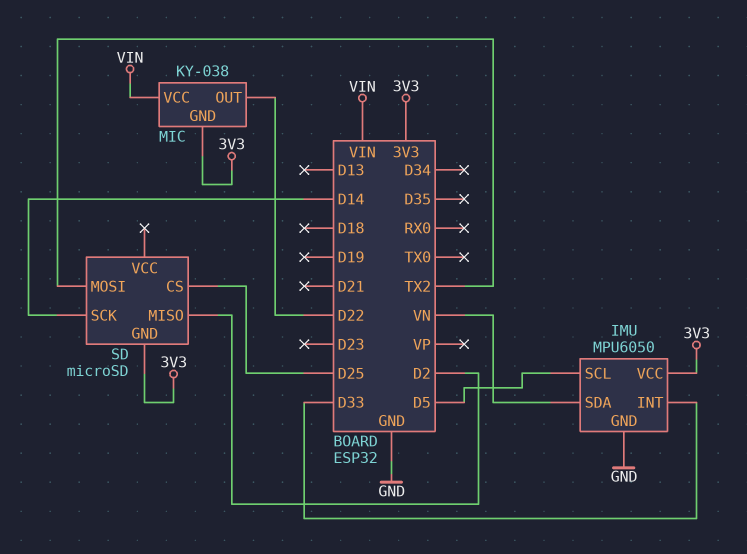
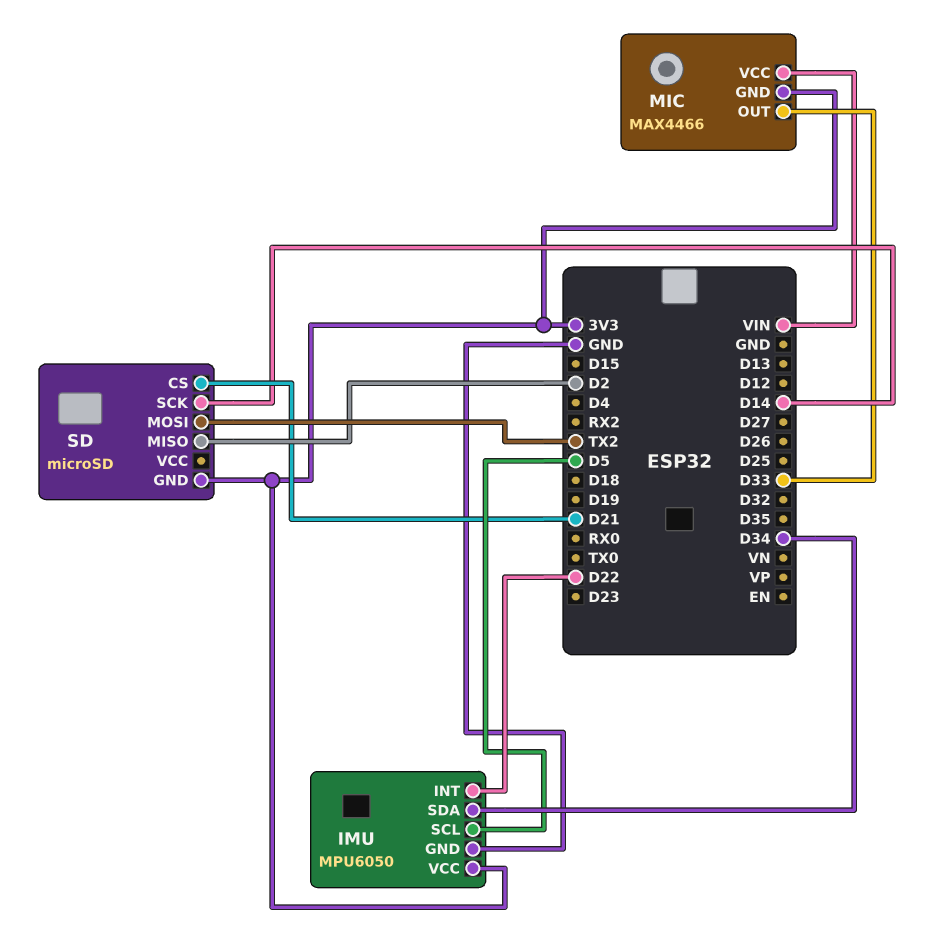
IMU pin INT: D33 -> D22
IMU pin SDA: VN -> D34
MIC: KY-038 -> MAX4466
MIC pin OUT: D22 -> D33
SD pin CS: D25 -> D21

